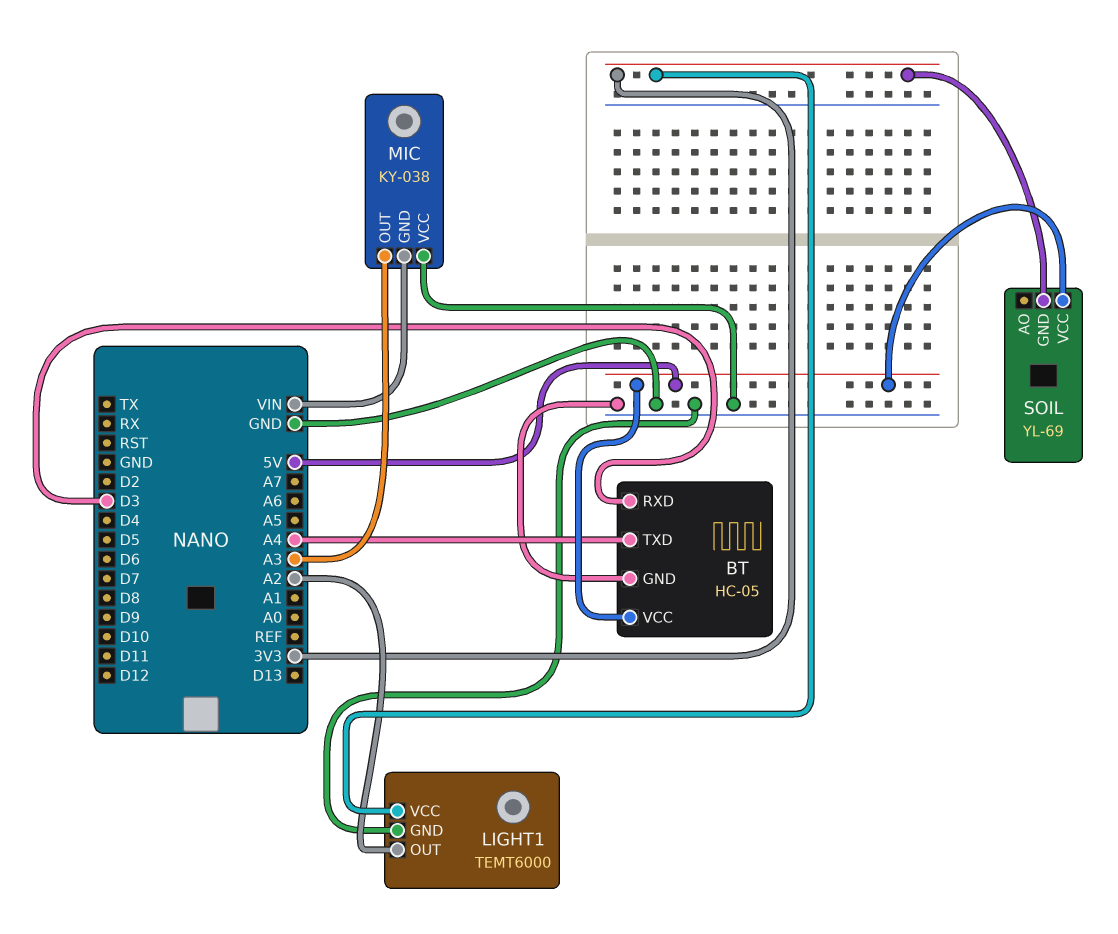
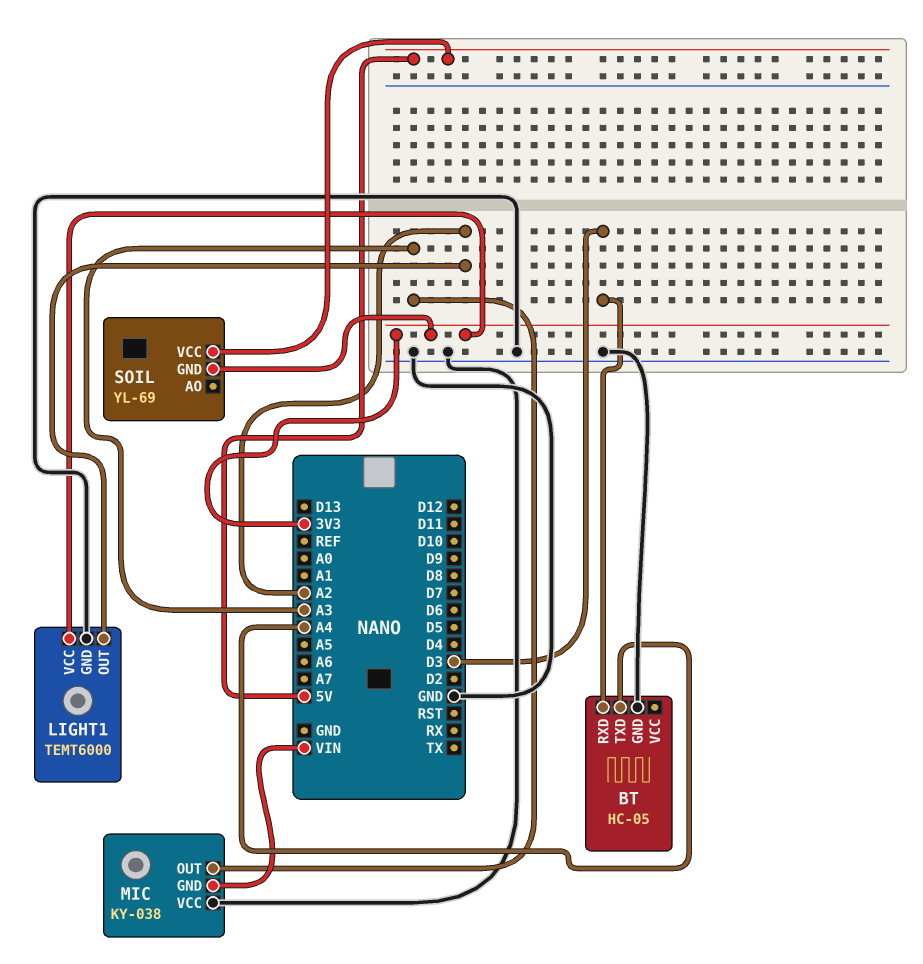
BT pin VCC: 5V -> none

